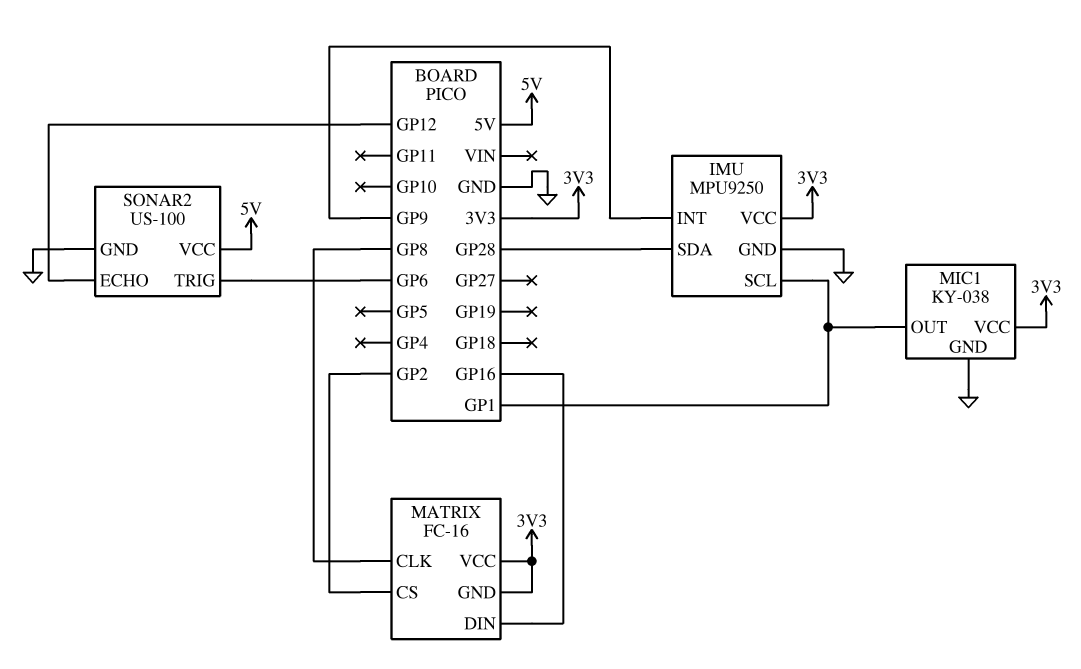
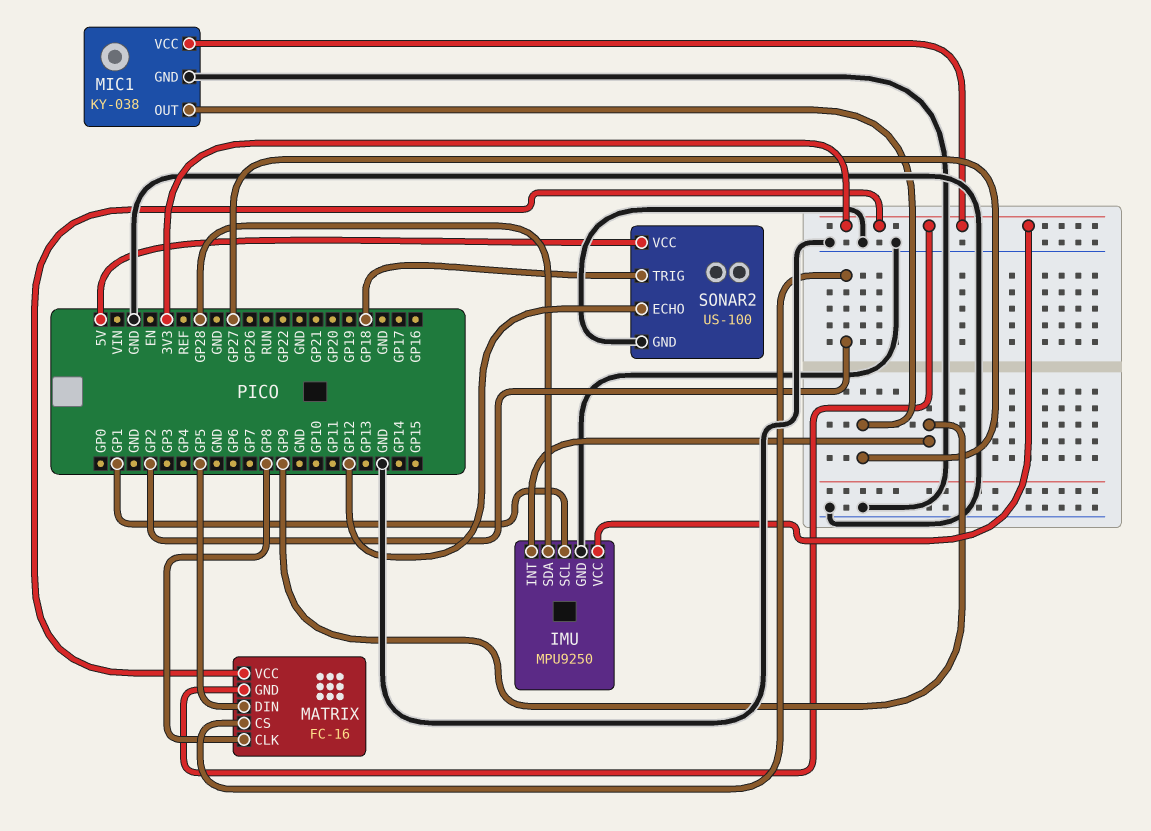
MATRIX pin DIN: GP16 -> GP5
MIC1 pin OUT: GP1 -> GP27
SONAR2 pin TRIG: GP6 -> GP18

